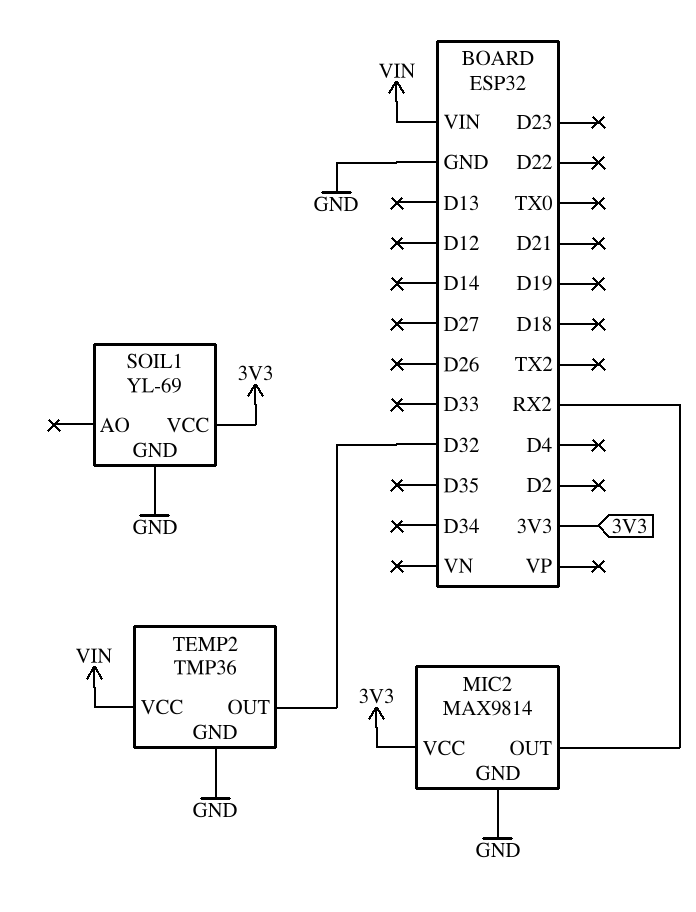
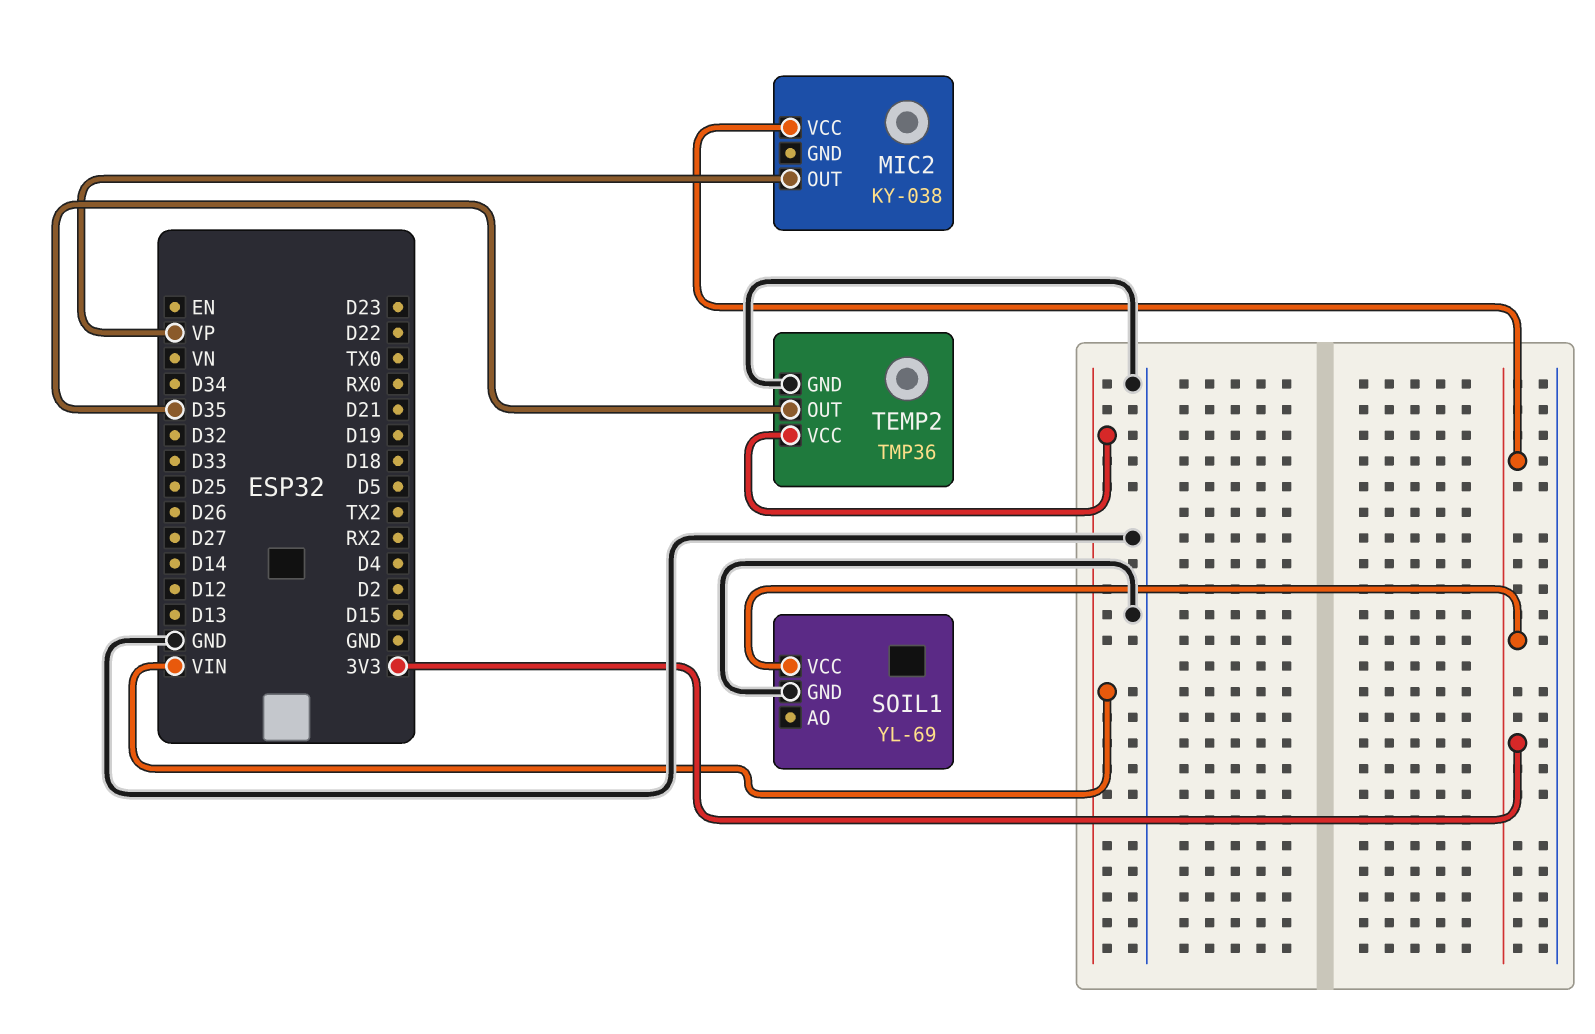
MIC2: MAX9814 -> KY-038
MIC2 pin GND: GND -> none
MIC2 pin OUT: RX2 -> VP
TEMP2 pin OUT: D32 -> D35

